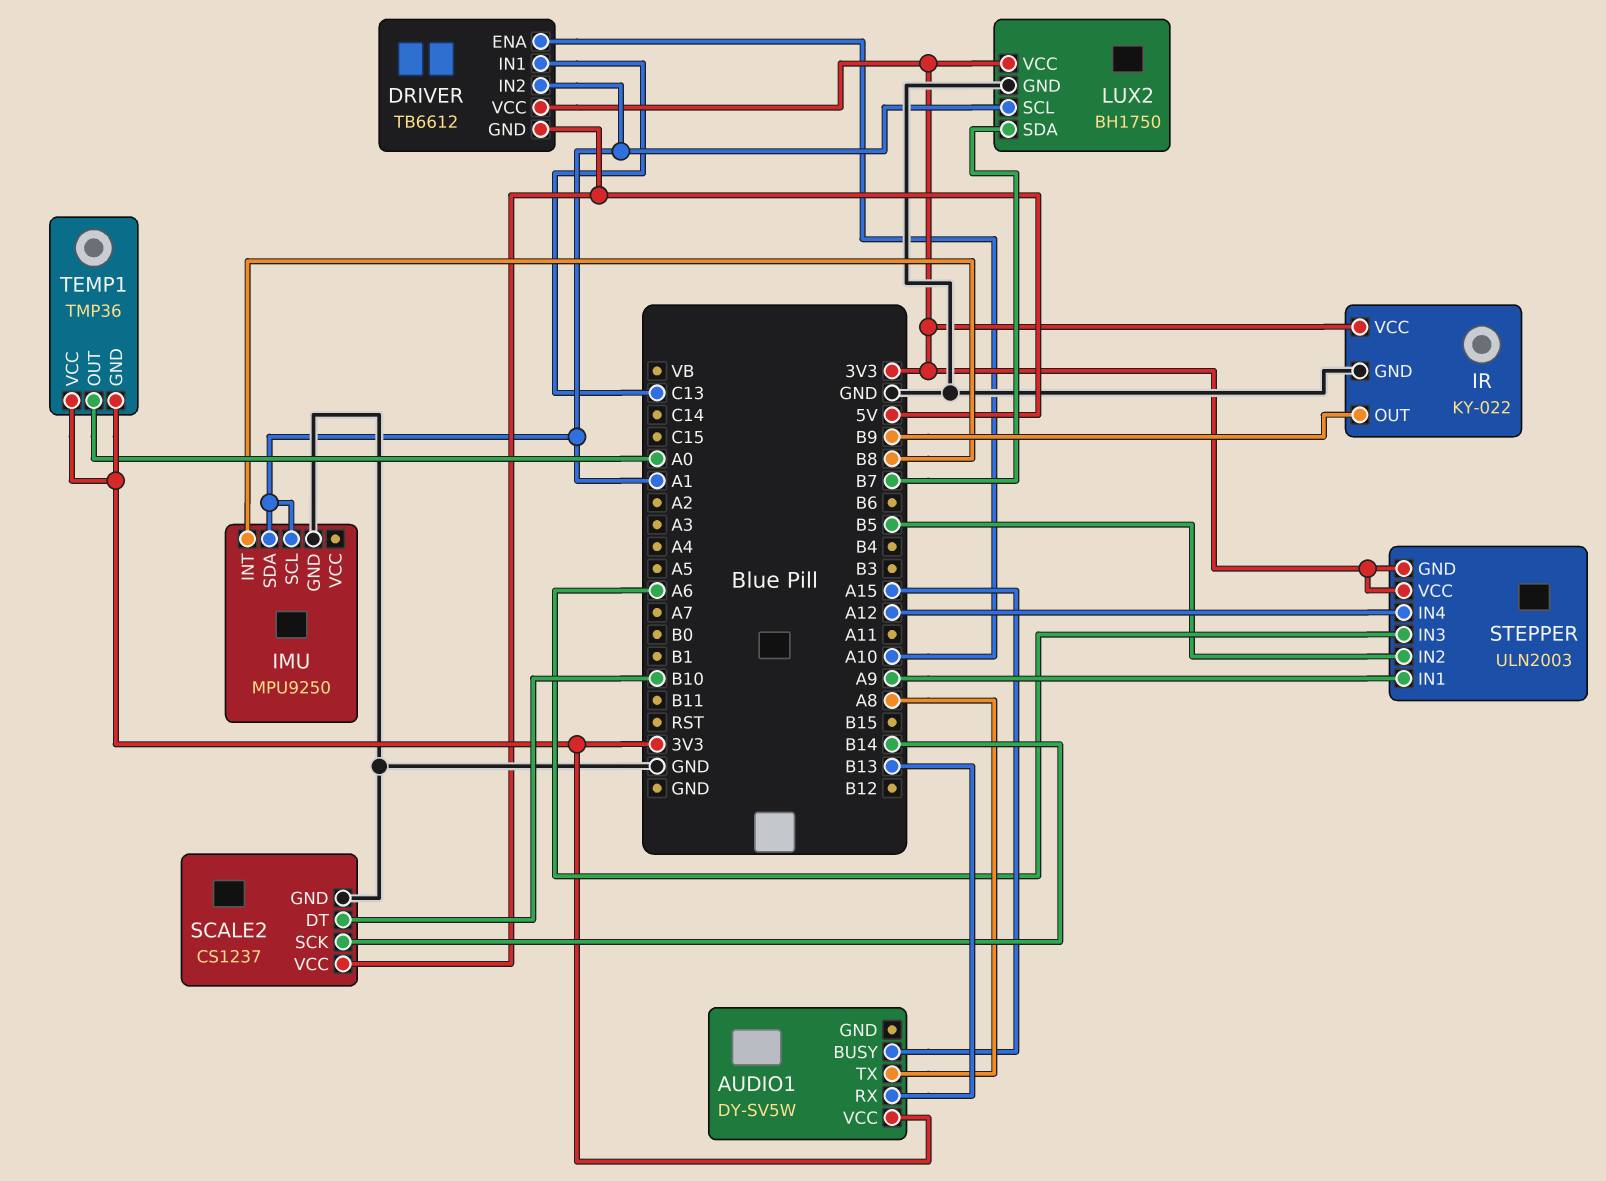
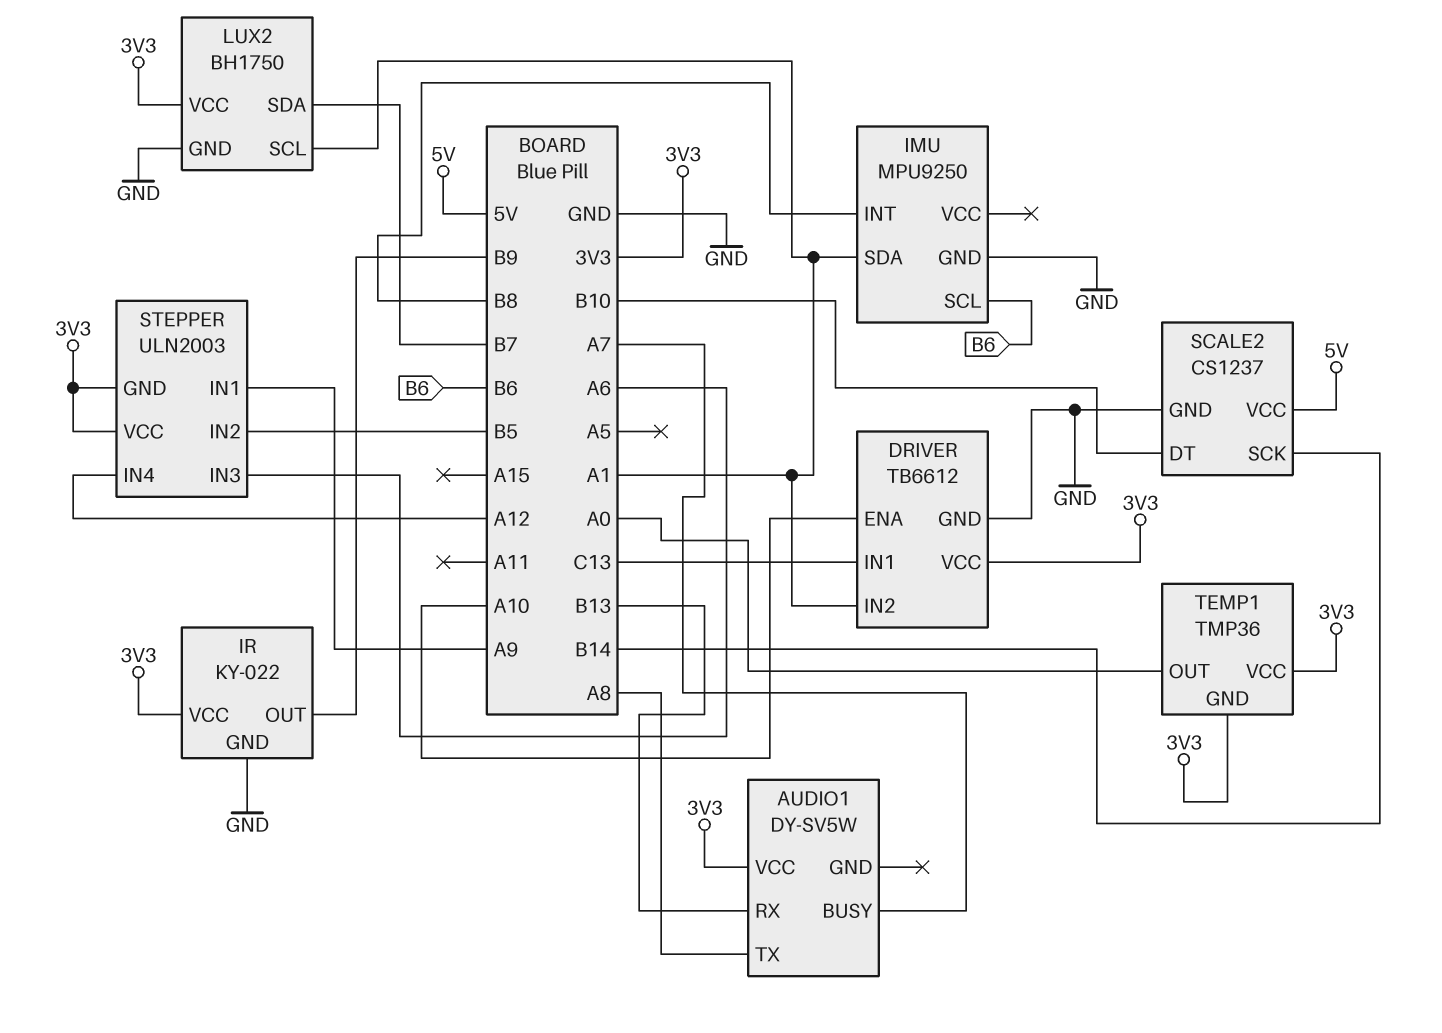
AUDIO1 pin BUSY: A15 -> A7
DRIVER pin GND: 5V -> GND
IMU pin SCL: A1 -> B6

